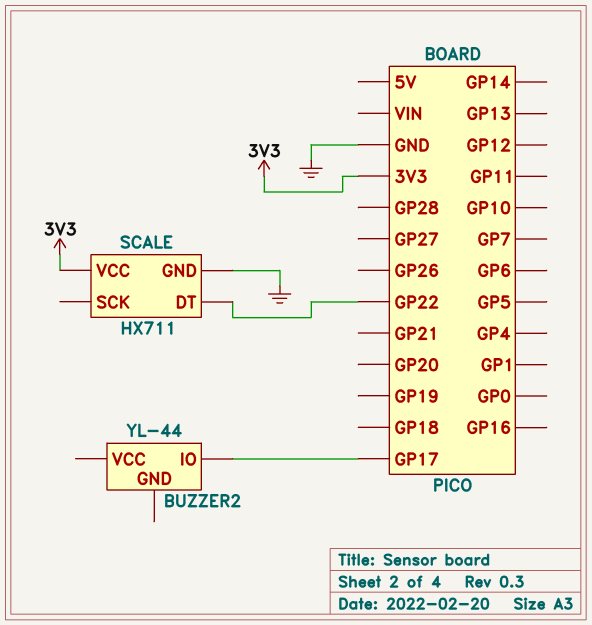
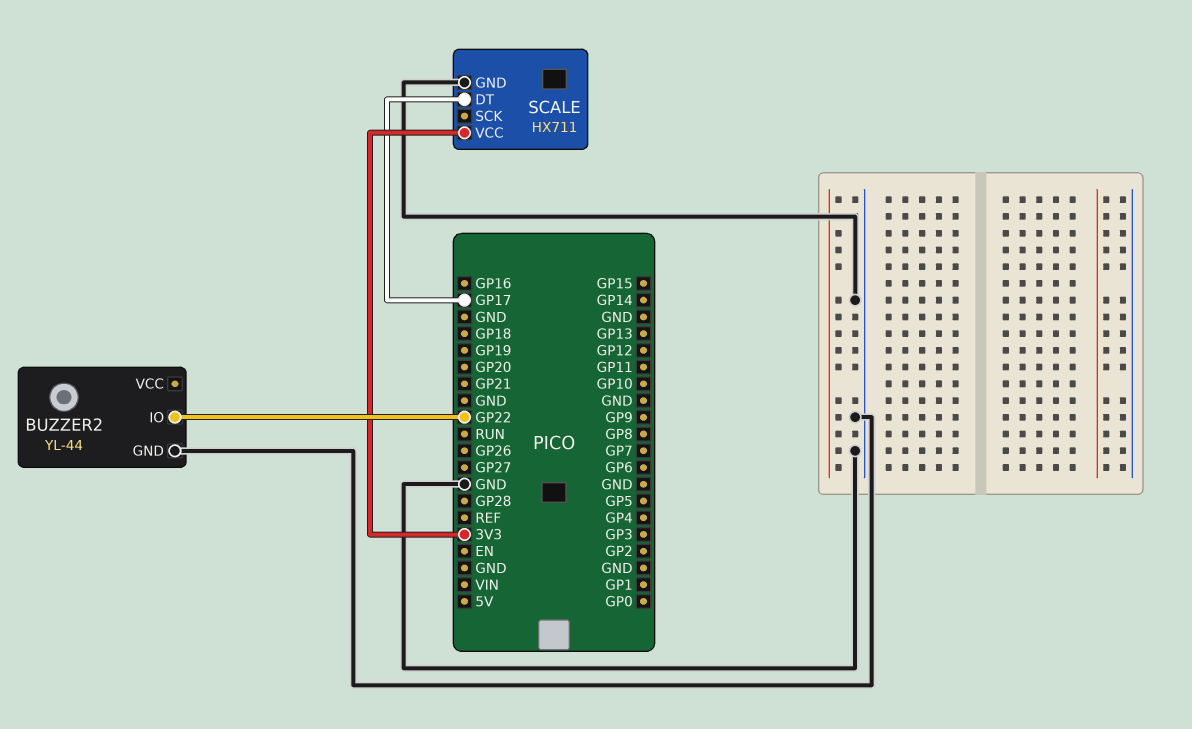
BUZZER2 pin GND: none -> GND
BUZZER2 pin IO: GP17 -> GP22
SCALE pin DT: GP22 -> GP17

